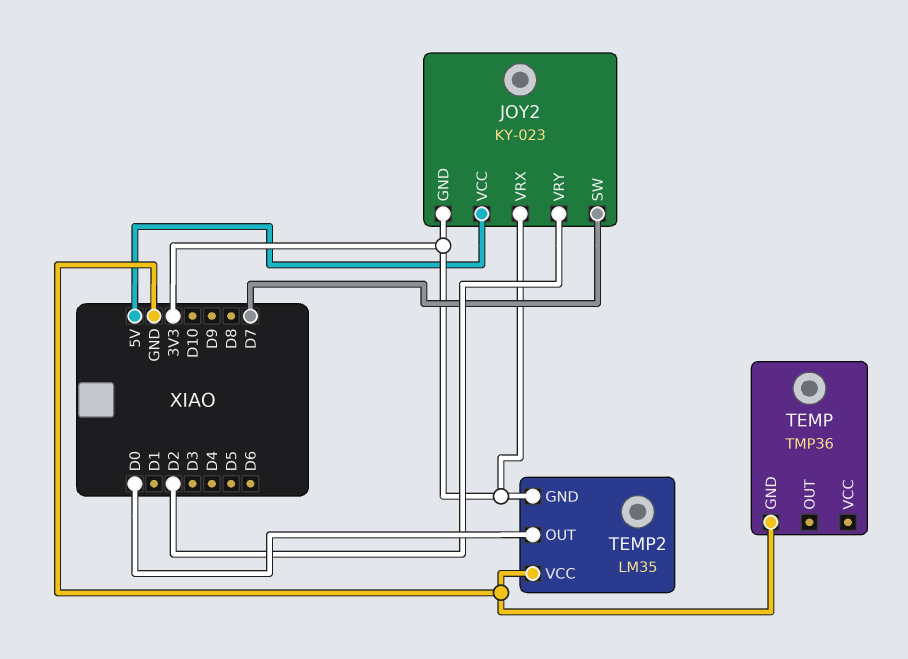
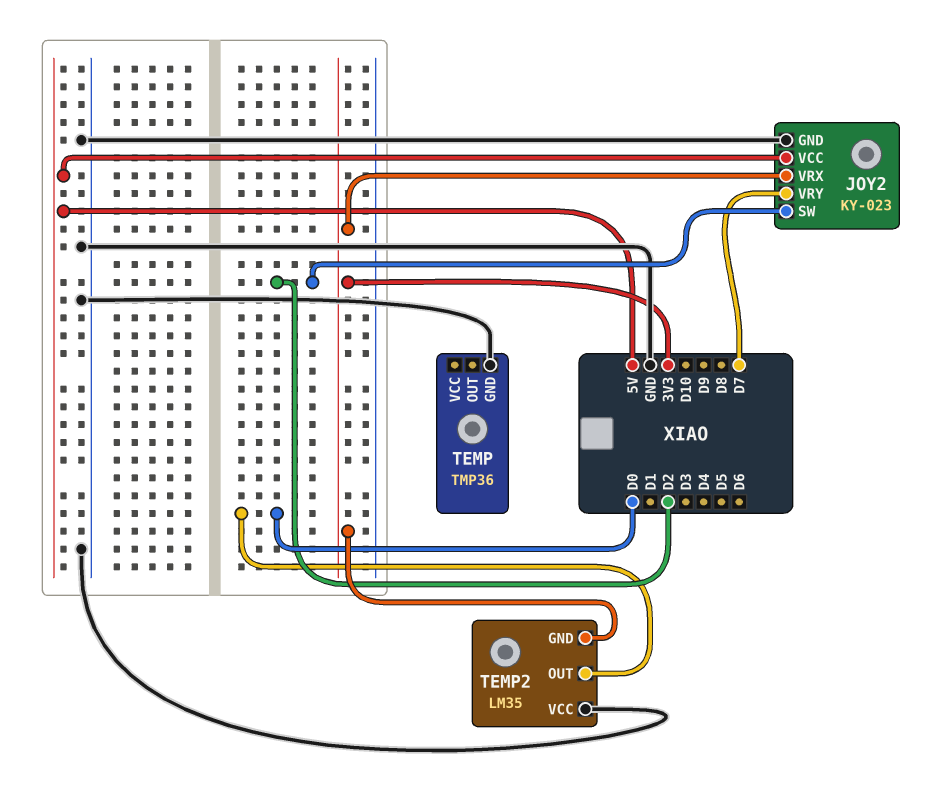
JOY2 pin GND: 3V3 -> GND
JOY2 pin SW: D7 -> D2
JOY2 pin VRY: D2 -> D7

